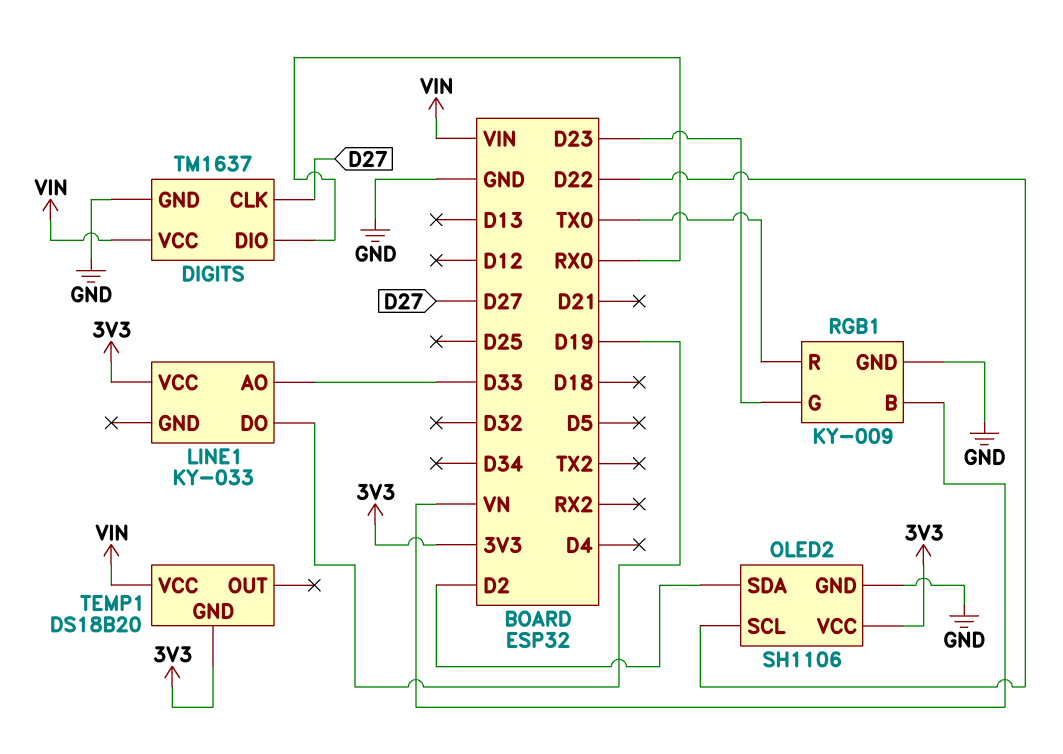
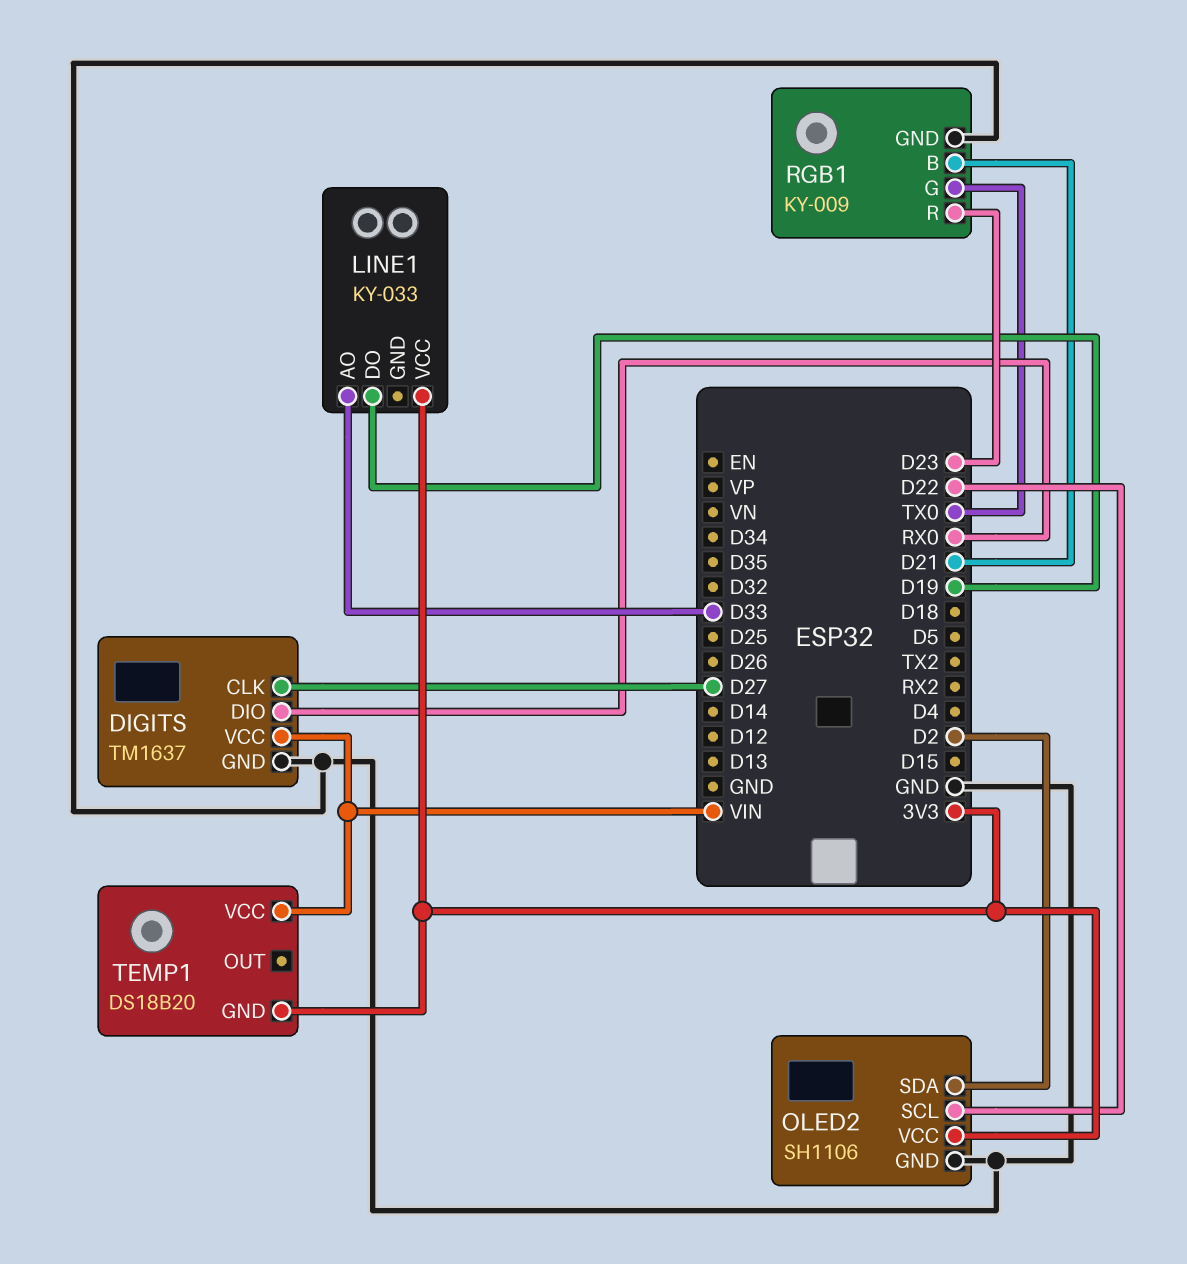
RGB1 pin B: VN -> D21
RGB1 pin G: D23 -> TX0
RGB1 pin R: TX0 -> D23

